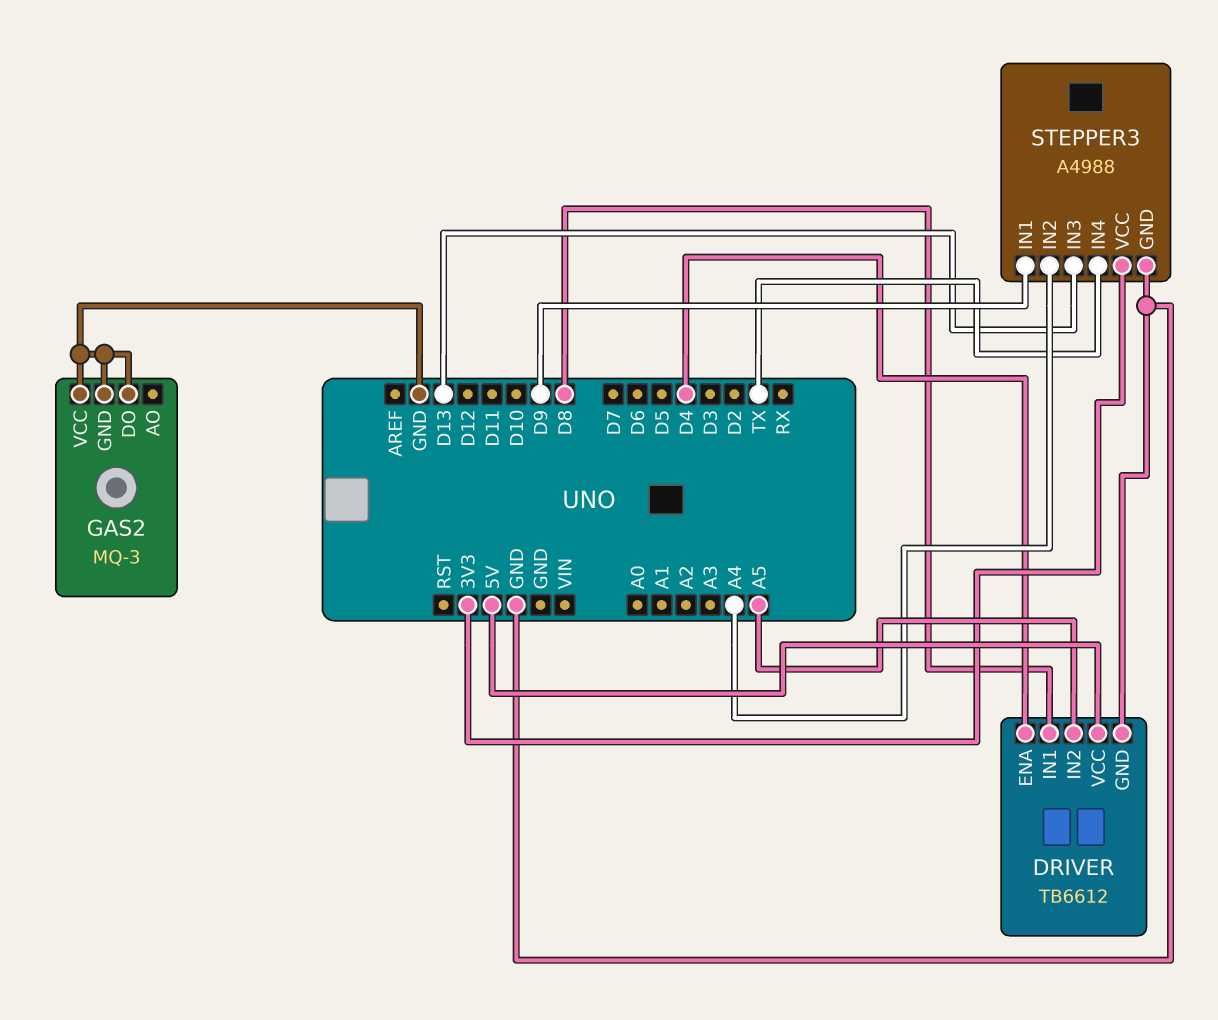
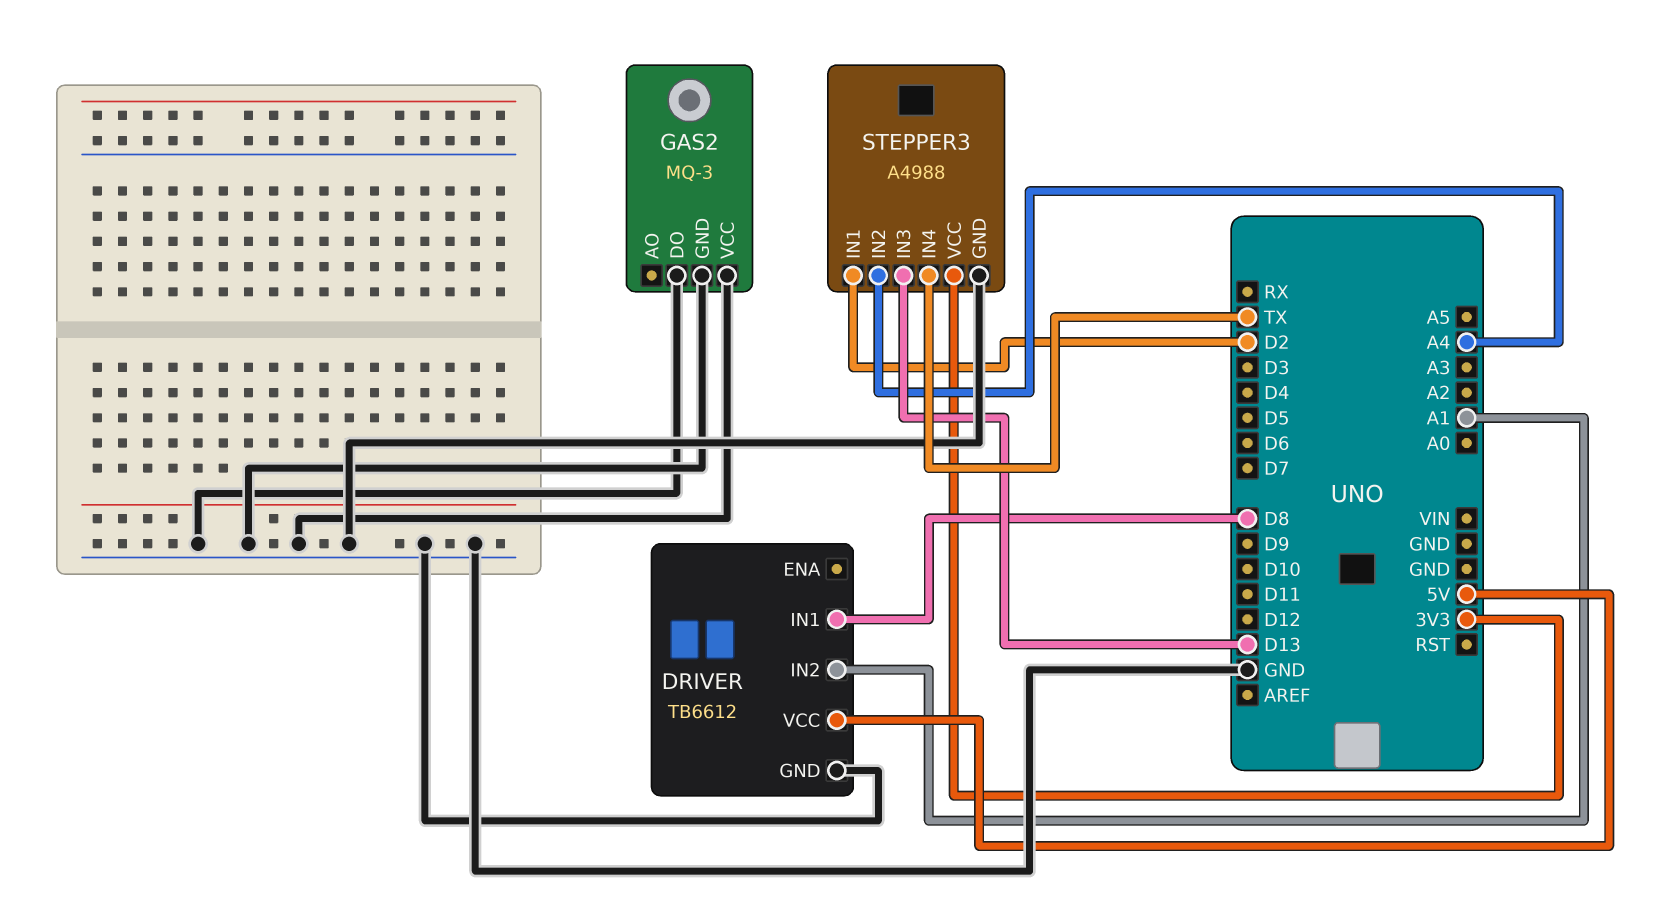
DRIVER pin ENA: D4 -> none
DRIVER pin IN2: A5 -> A1
STEPPER3 pin IN1: D9 -> D2

